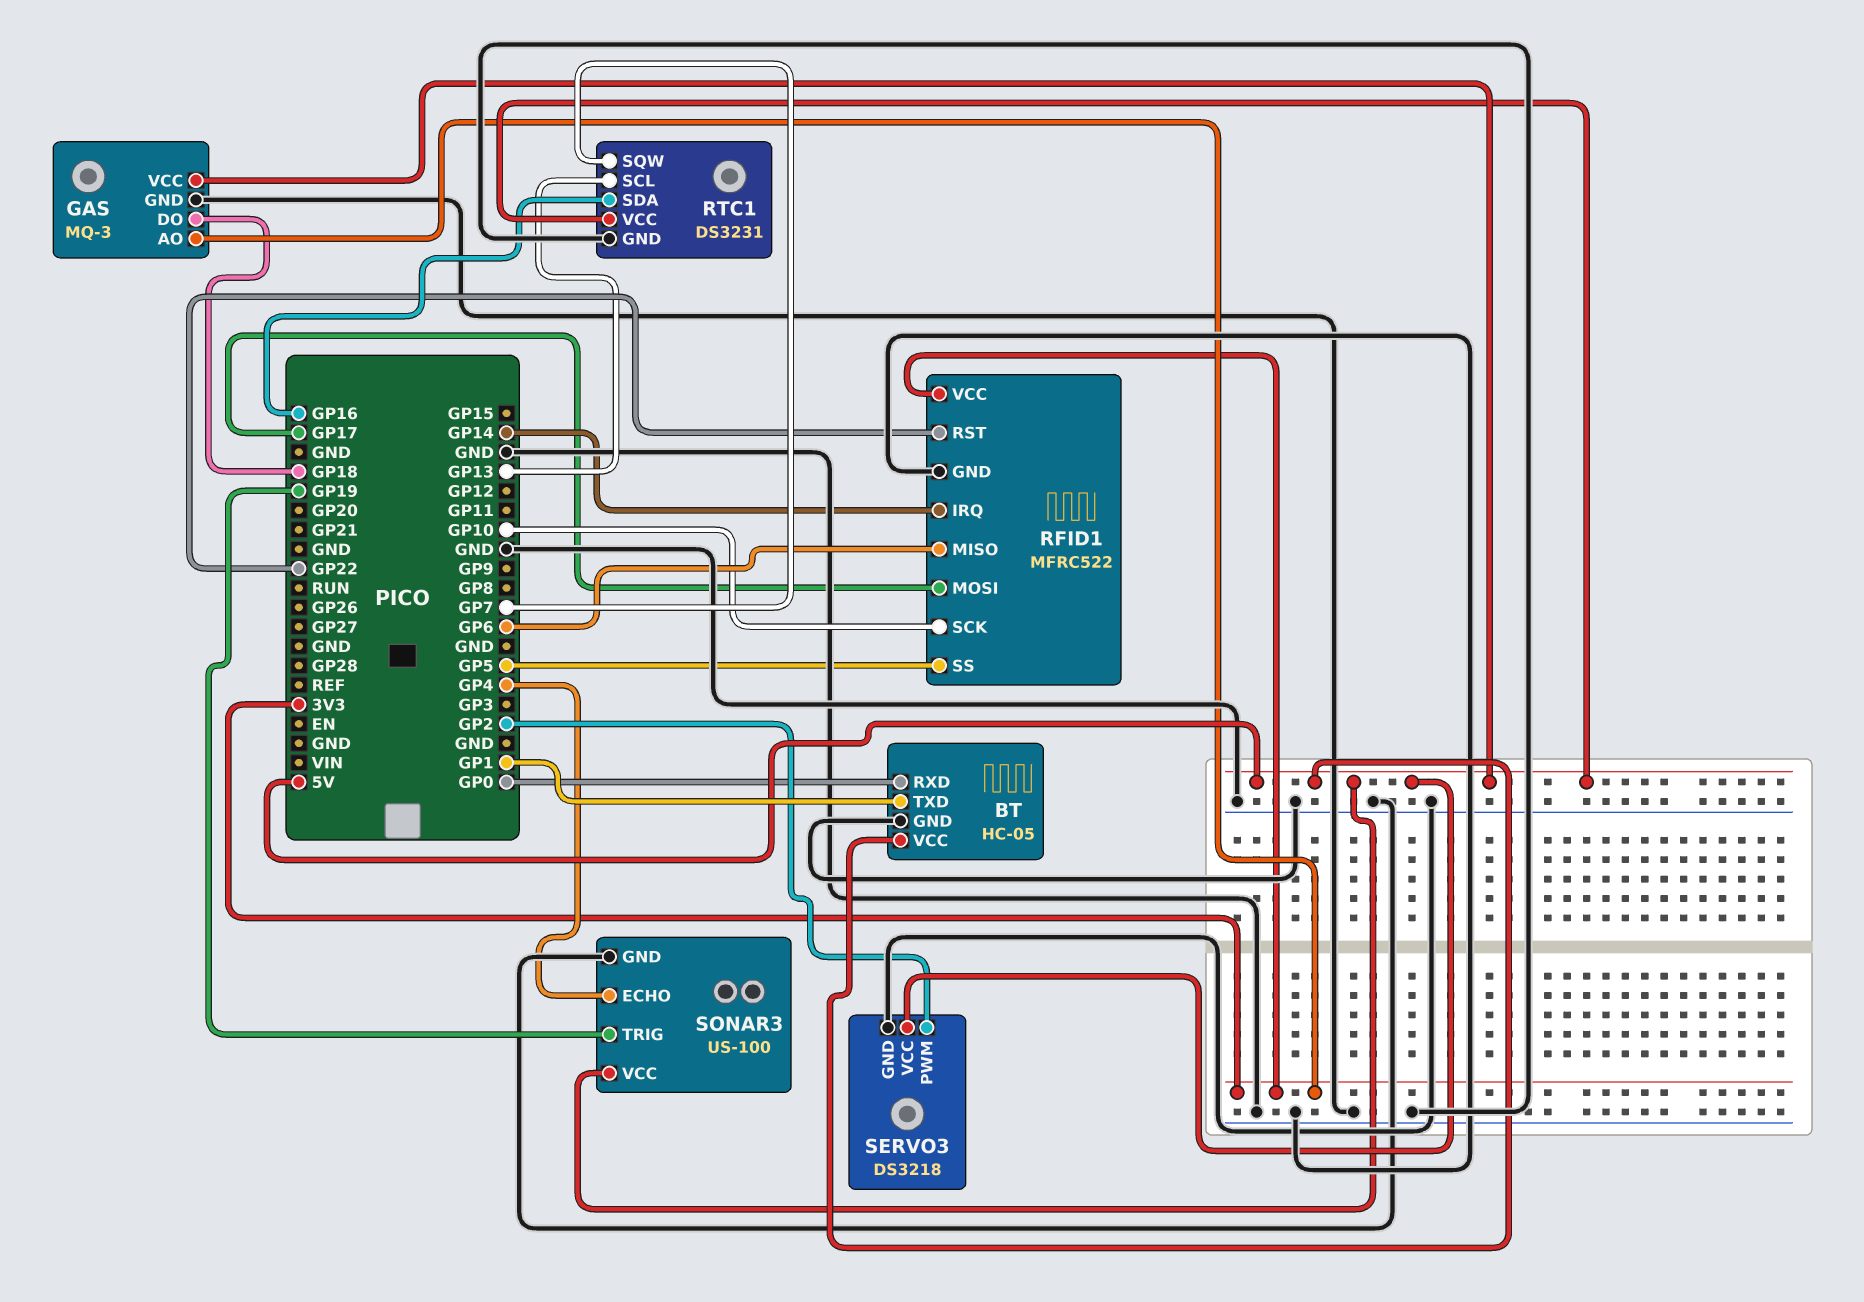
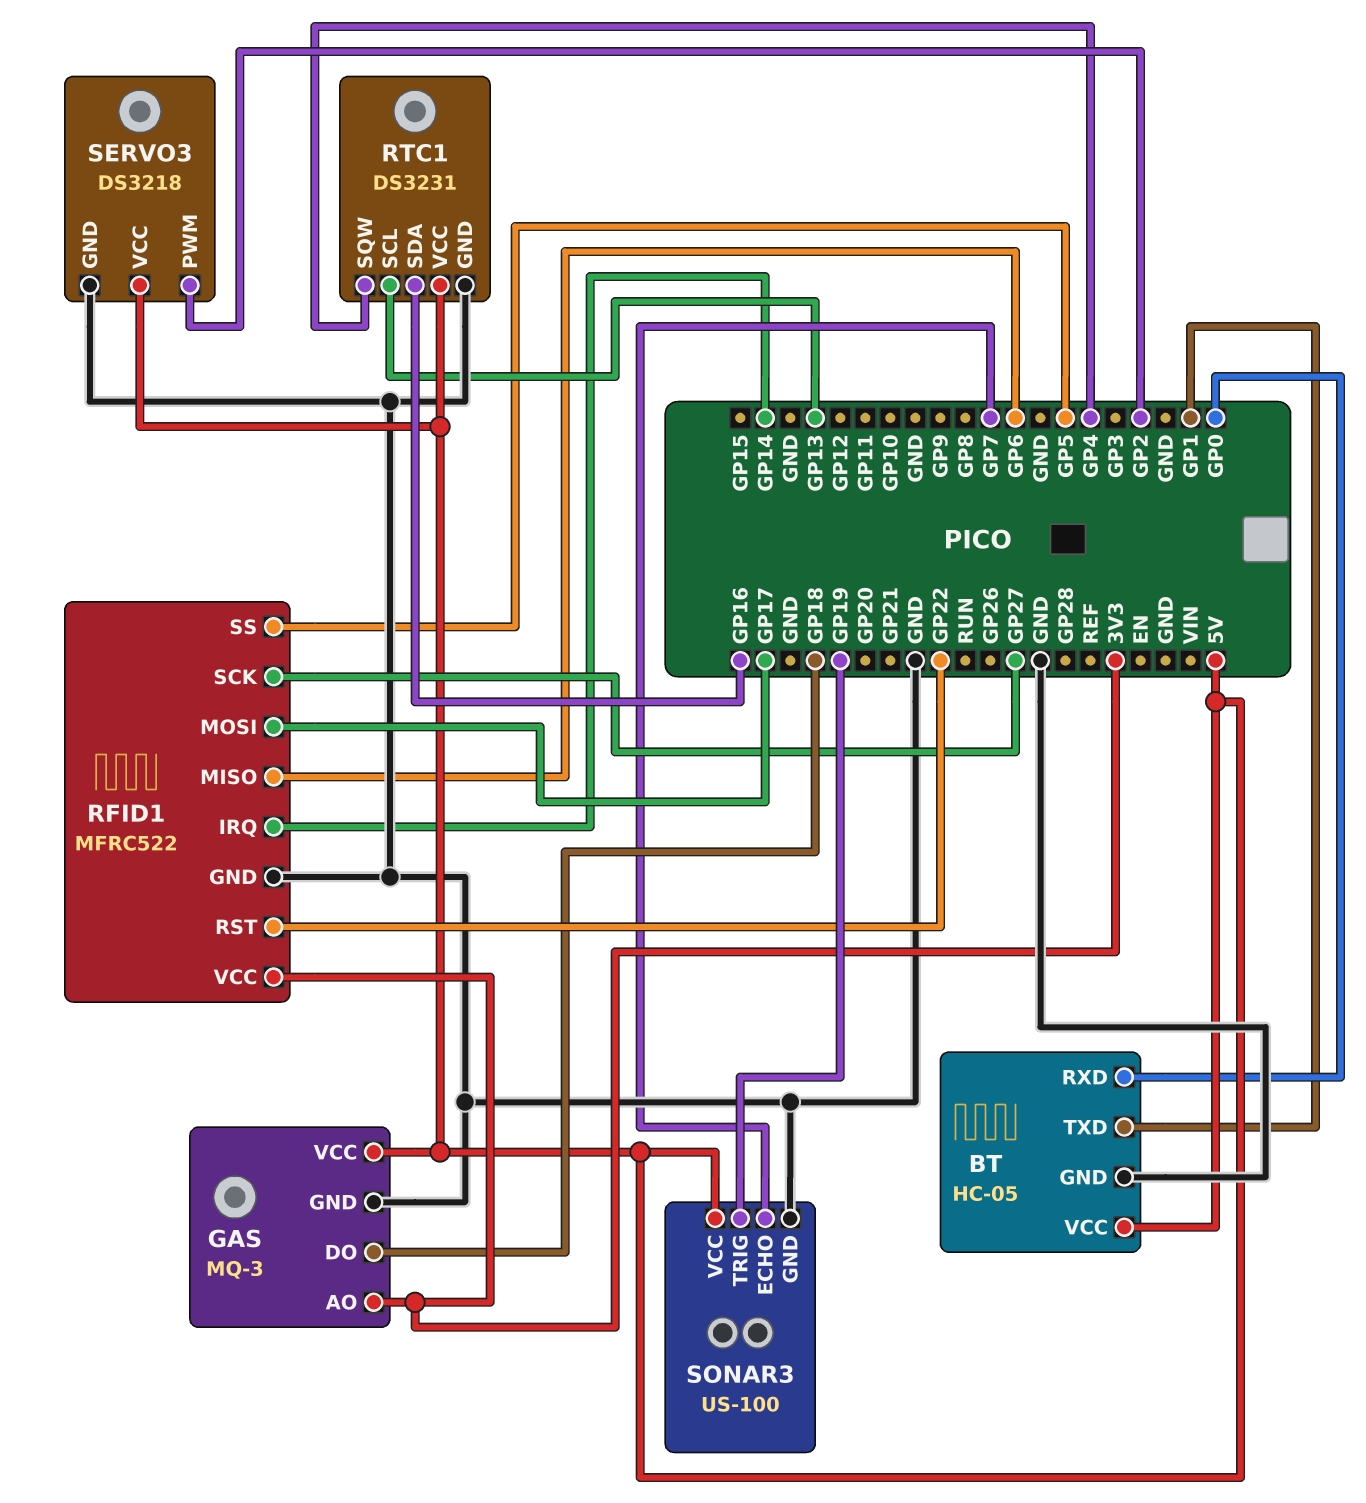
RFID1 pin SCK: GP10 -> GP27
RTC1 pin SQW: GP7 -> GP4
SONAR3 pin ECHO: GP4 -> GP7

